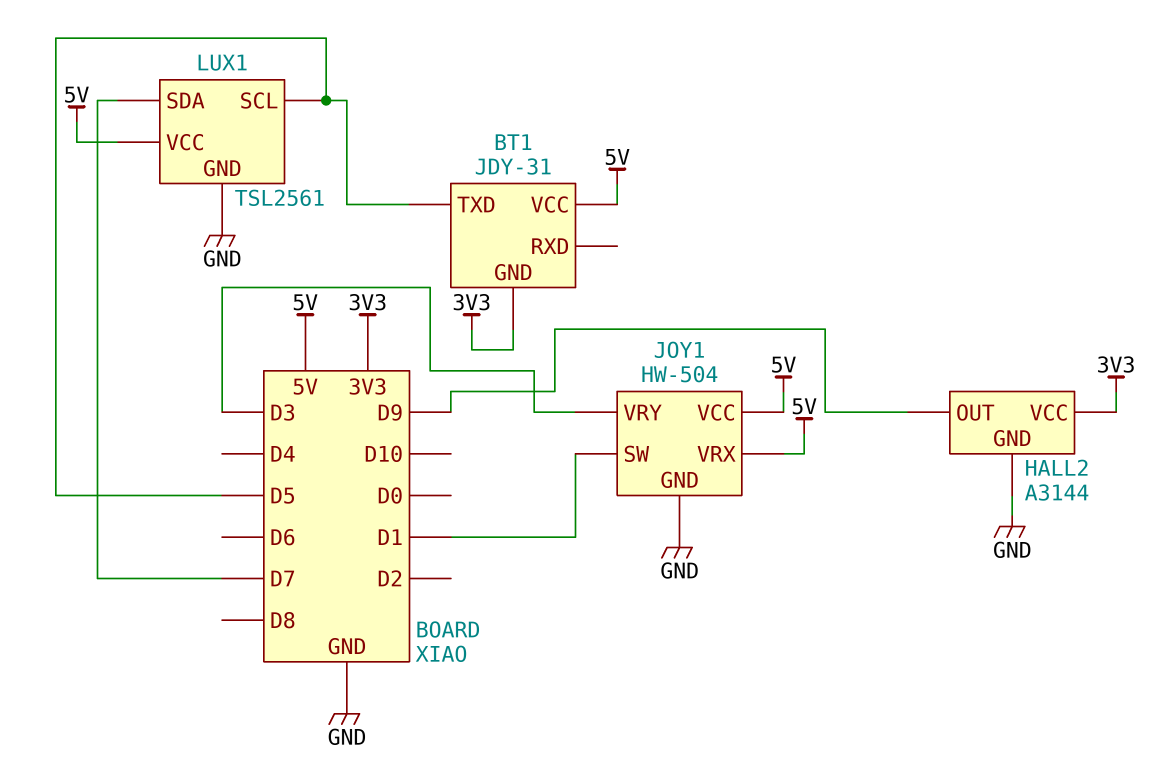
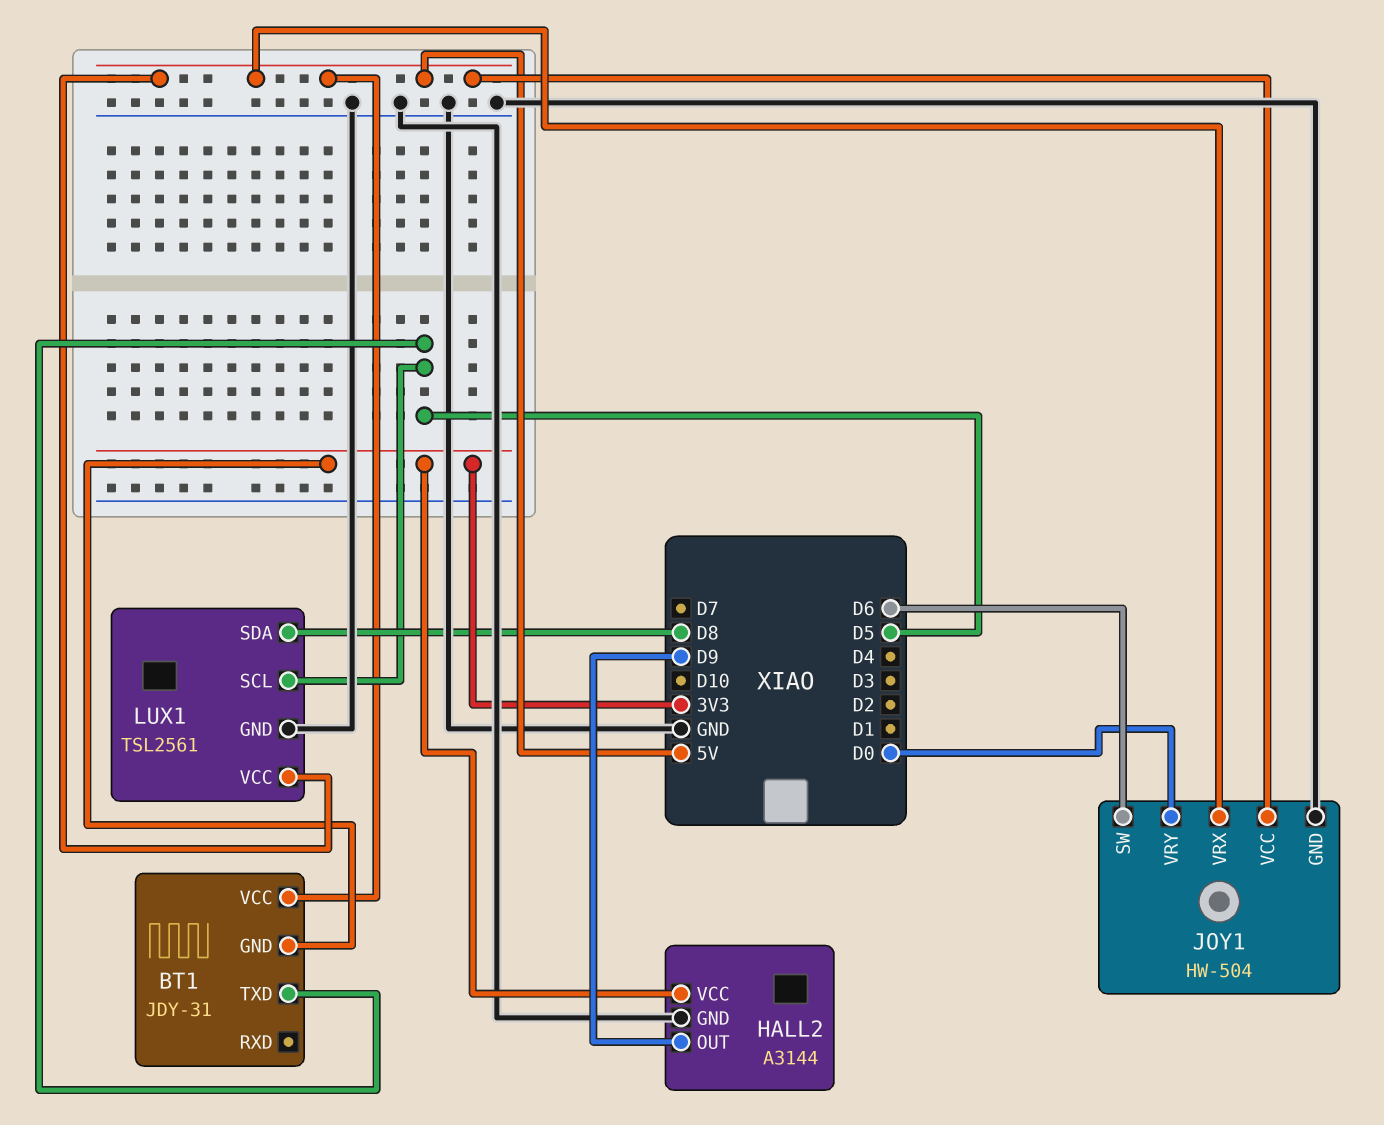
JOY1 pin SW: D1 -> D6
JOY1 pin VRY: D3 -> D0
LUX1 pin SDA: D7 -> D8

